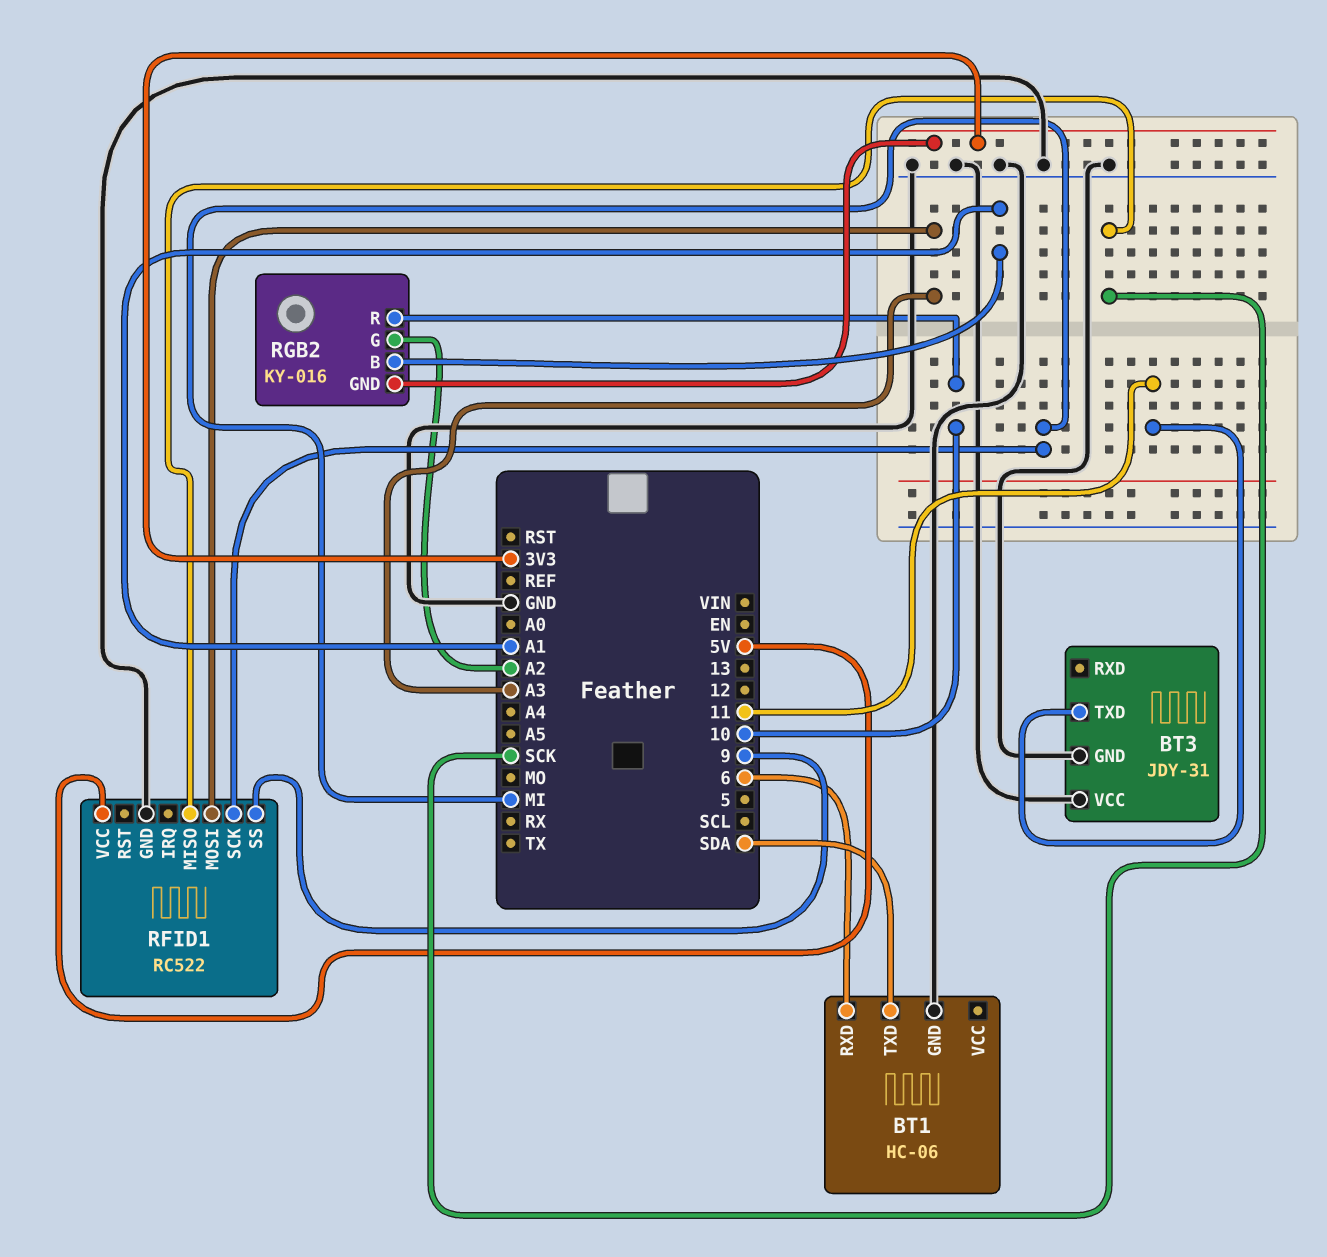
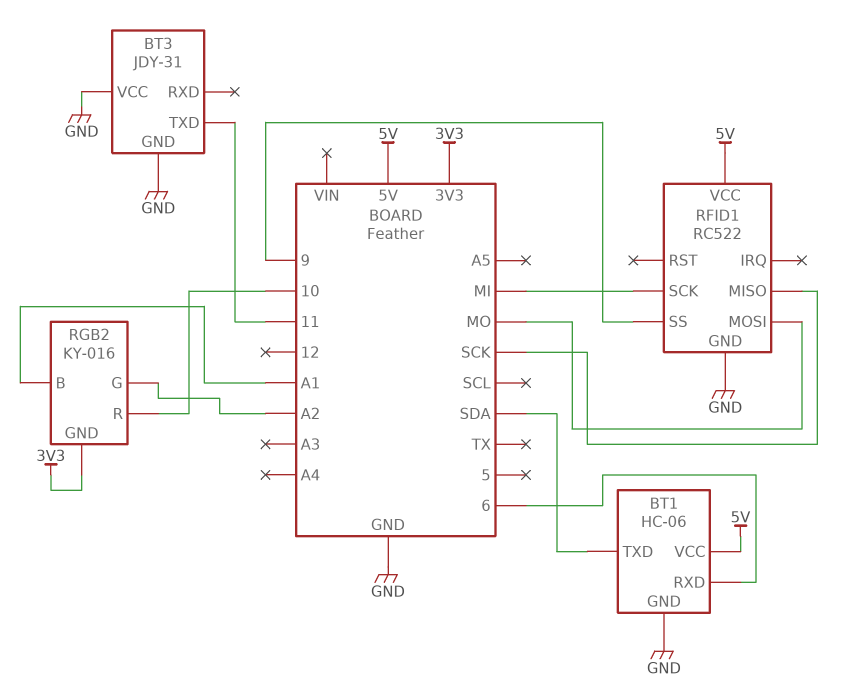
BT1 pin VCC: none -> 5V
RFID1 pin MOSI: A3 -> MO

